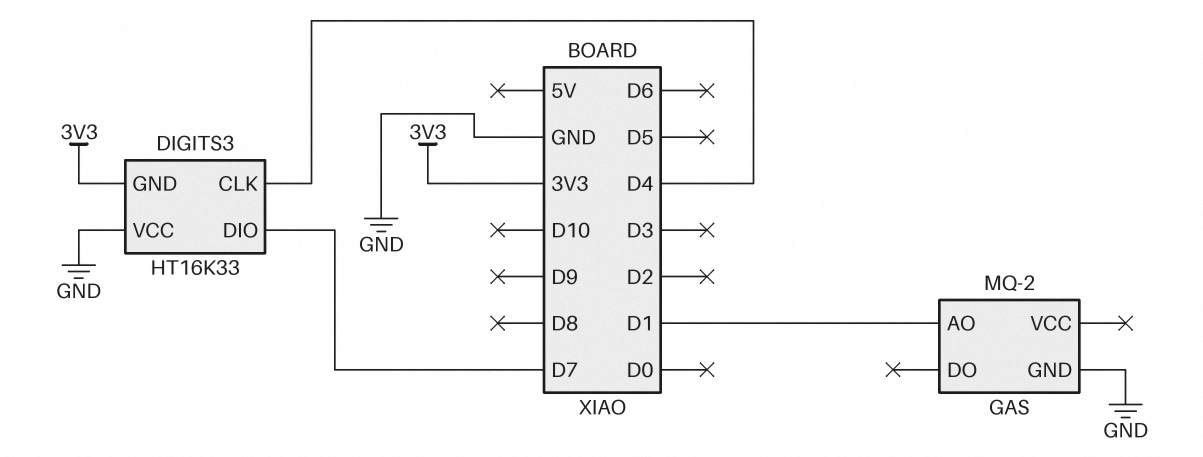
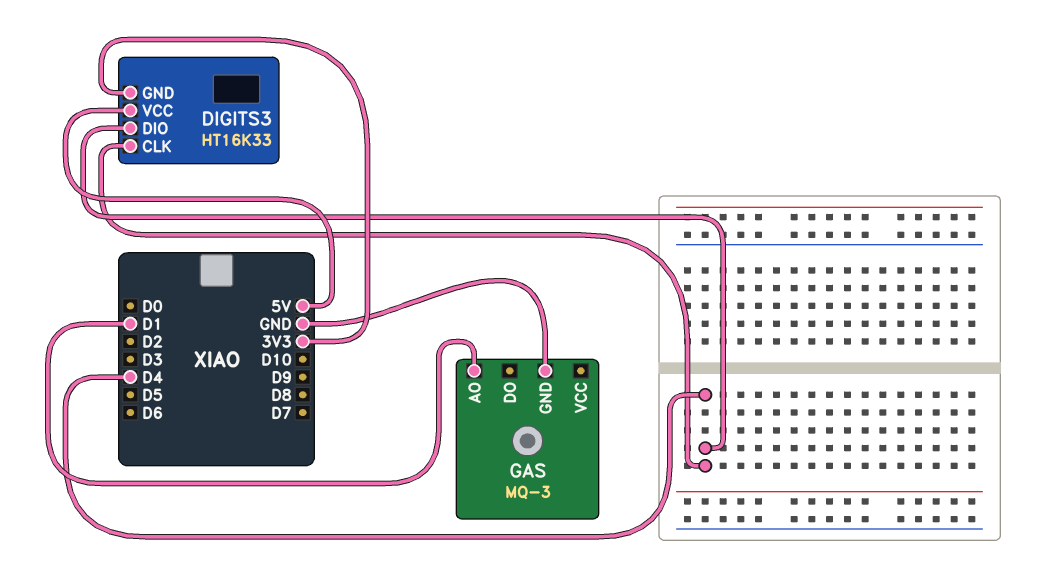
DIGITS3 pin DIO: D7 -> D4
DIGITS3 pin VCC: GND -> 5V
GAS: MQ-2 -> MQ-3

